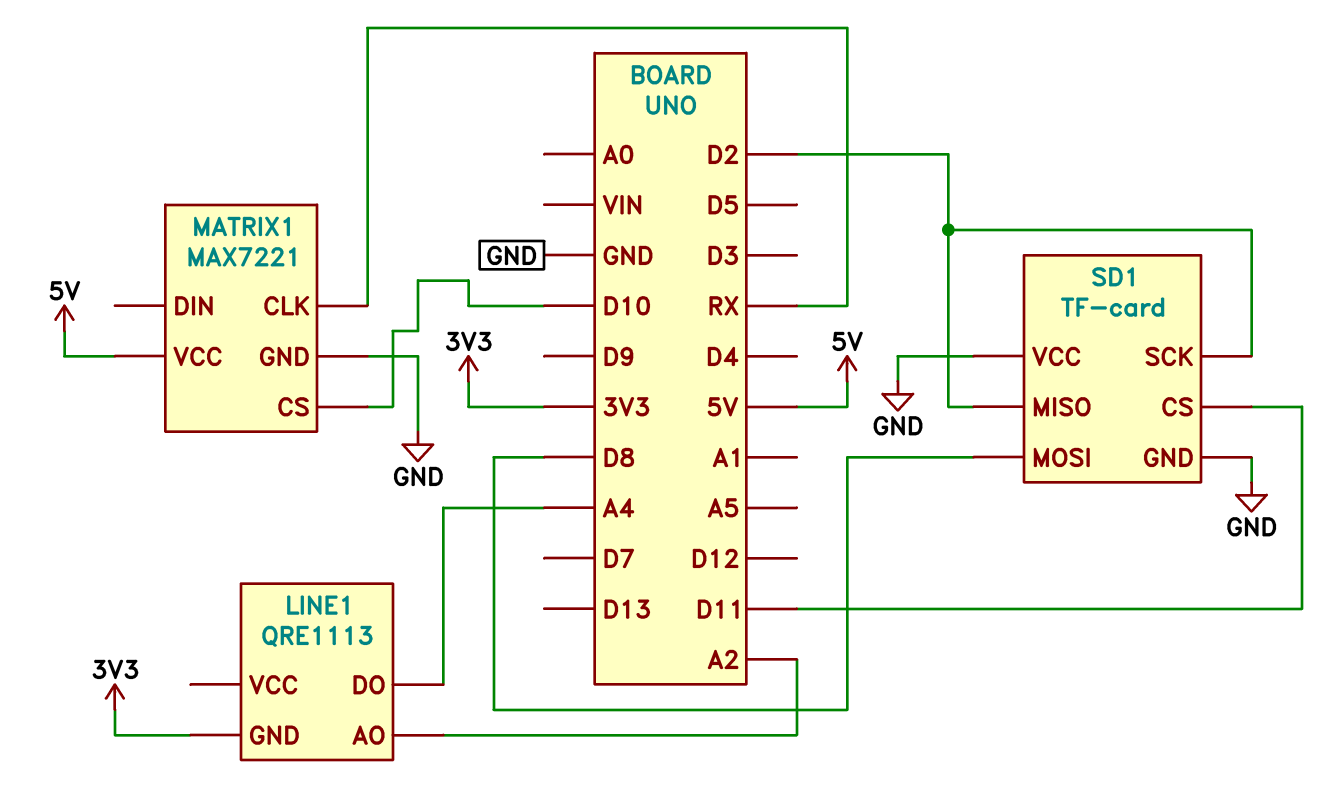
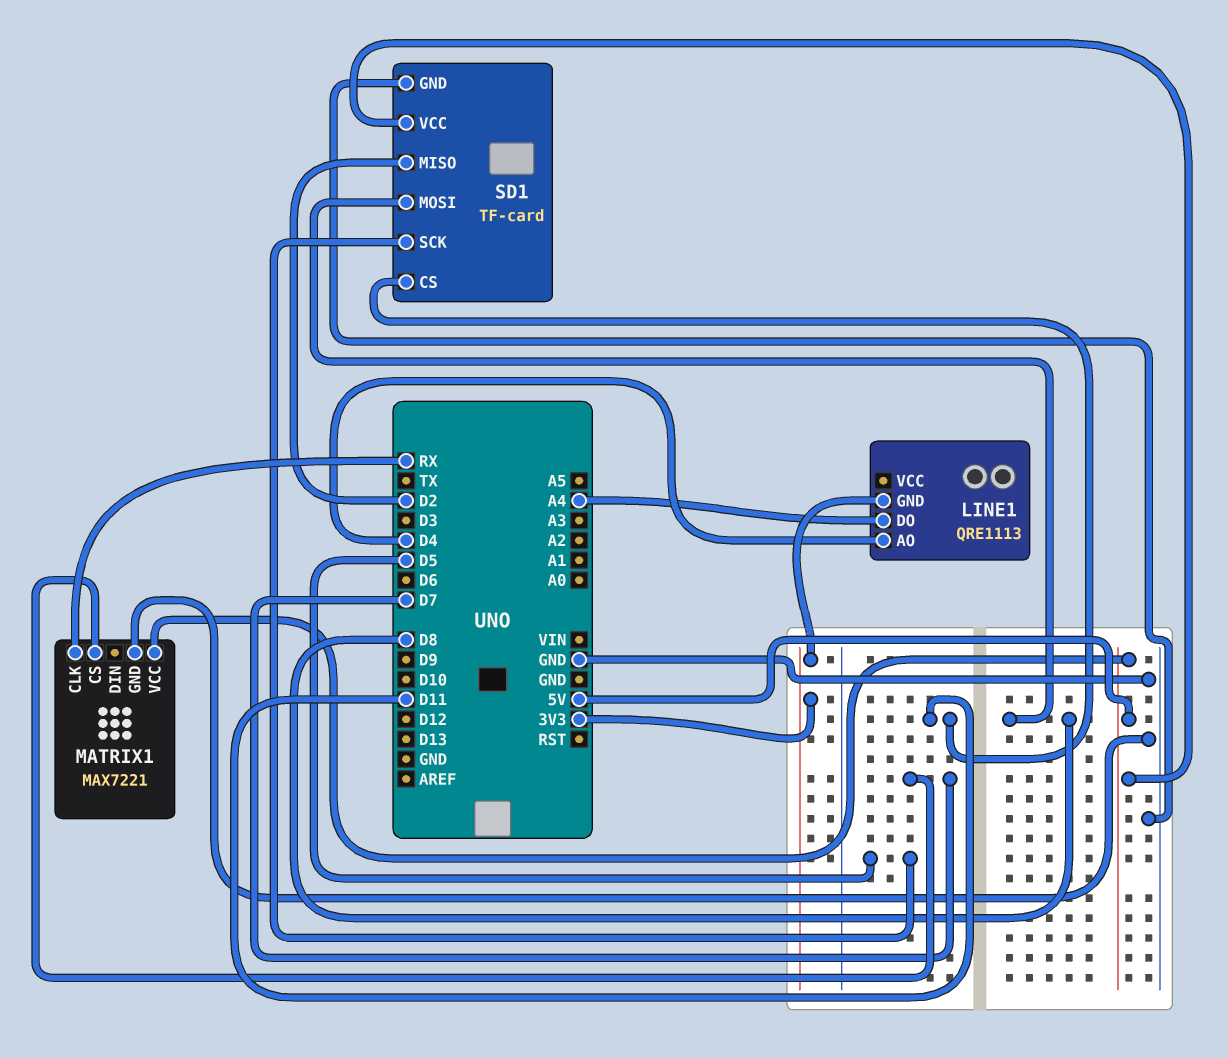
LINE1 pin AO: A2 -> D4
MATRIX1 pin CS: D10 -> D7
SD1 pin SCK: D2 -> D5
SD1 pin VCC: GND -> 5V

